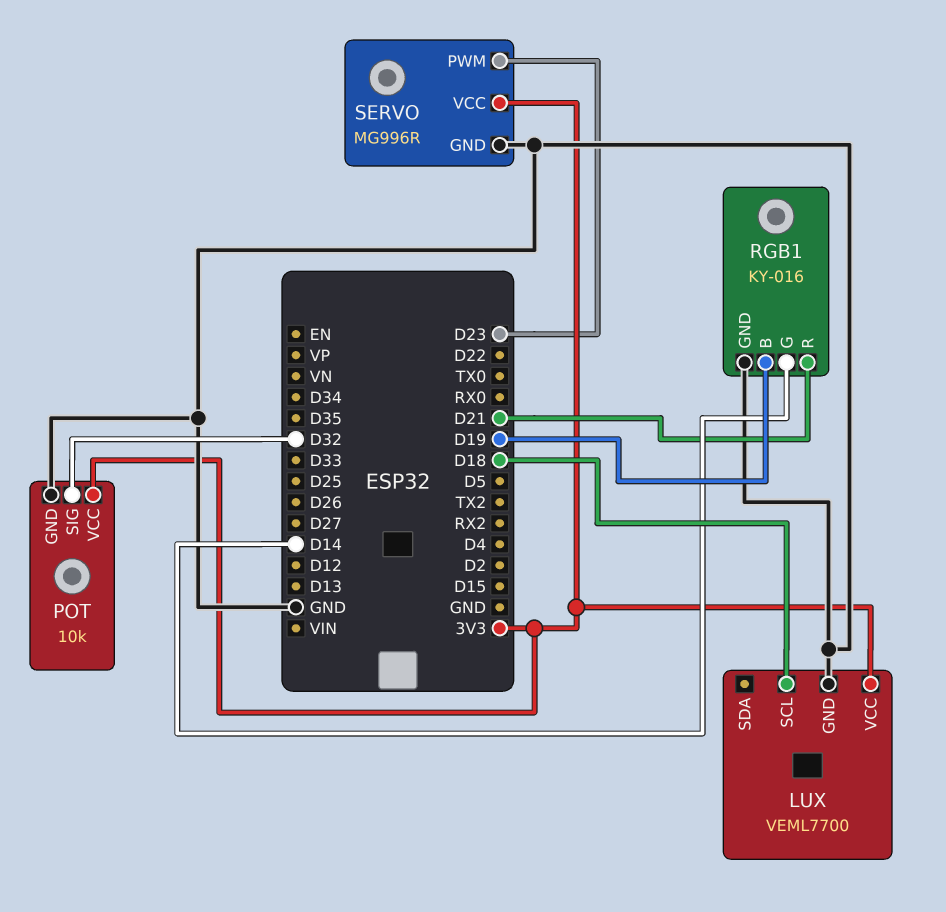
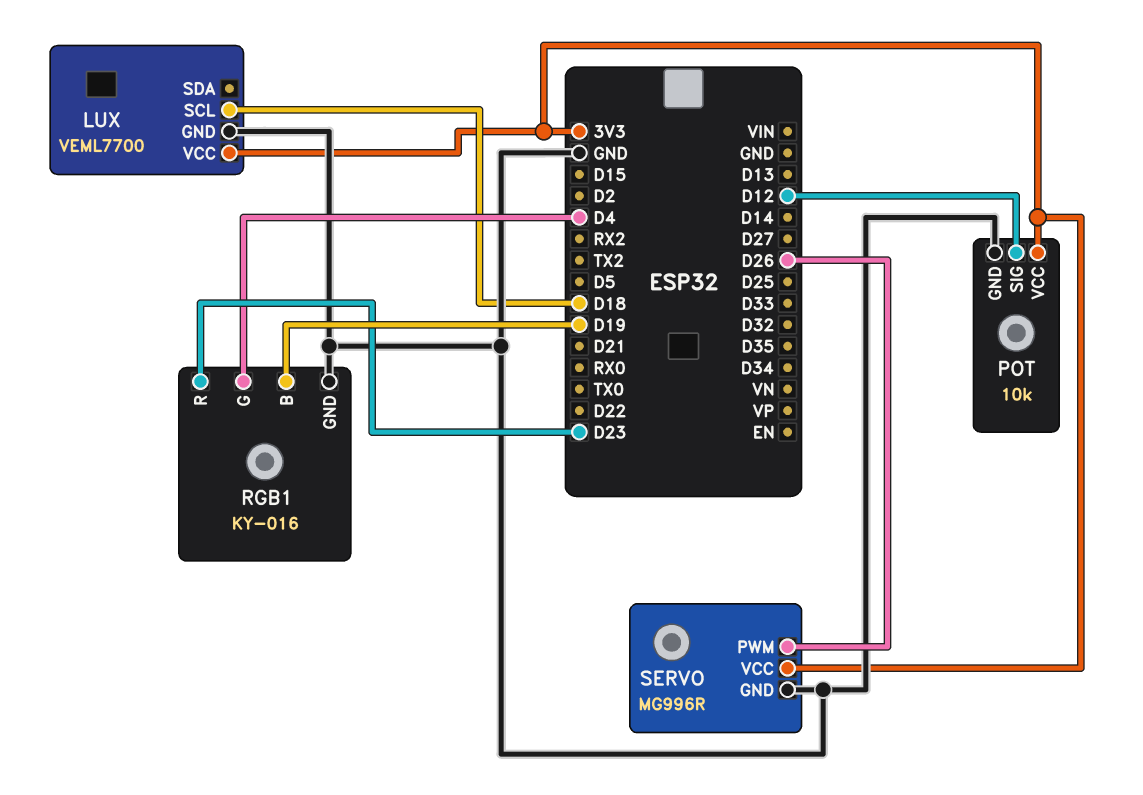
POT pin SIG: D32 -> D12
RGB1 pin G: D14 -> D4
RGB1 pin R: D21 -> D23
SERVO pin PWM: D23 -> D26

